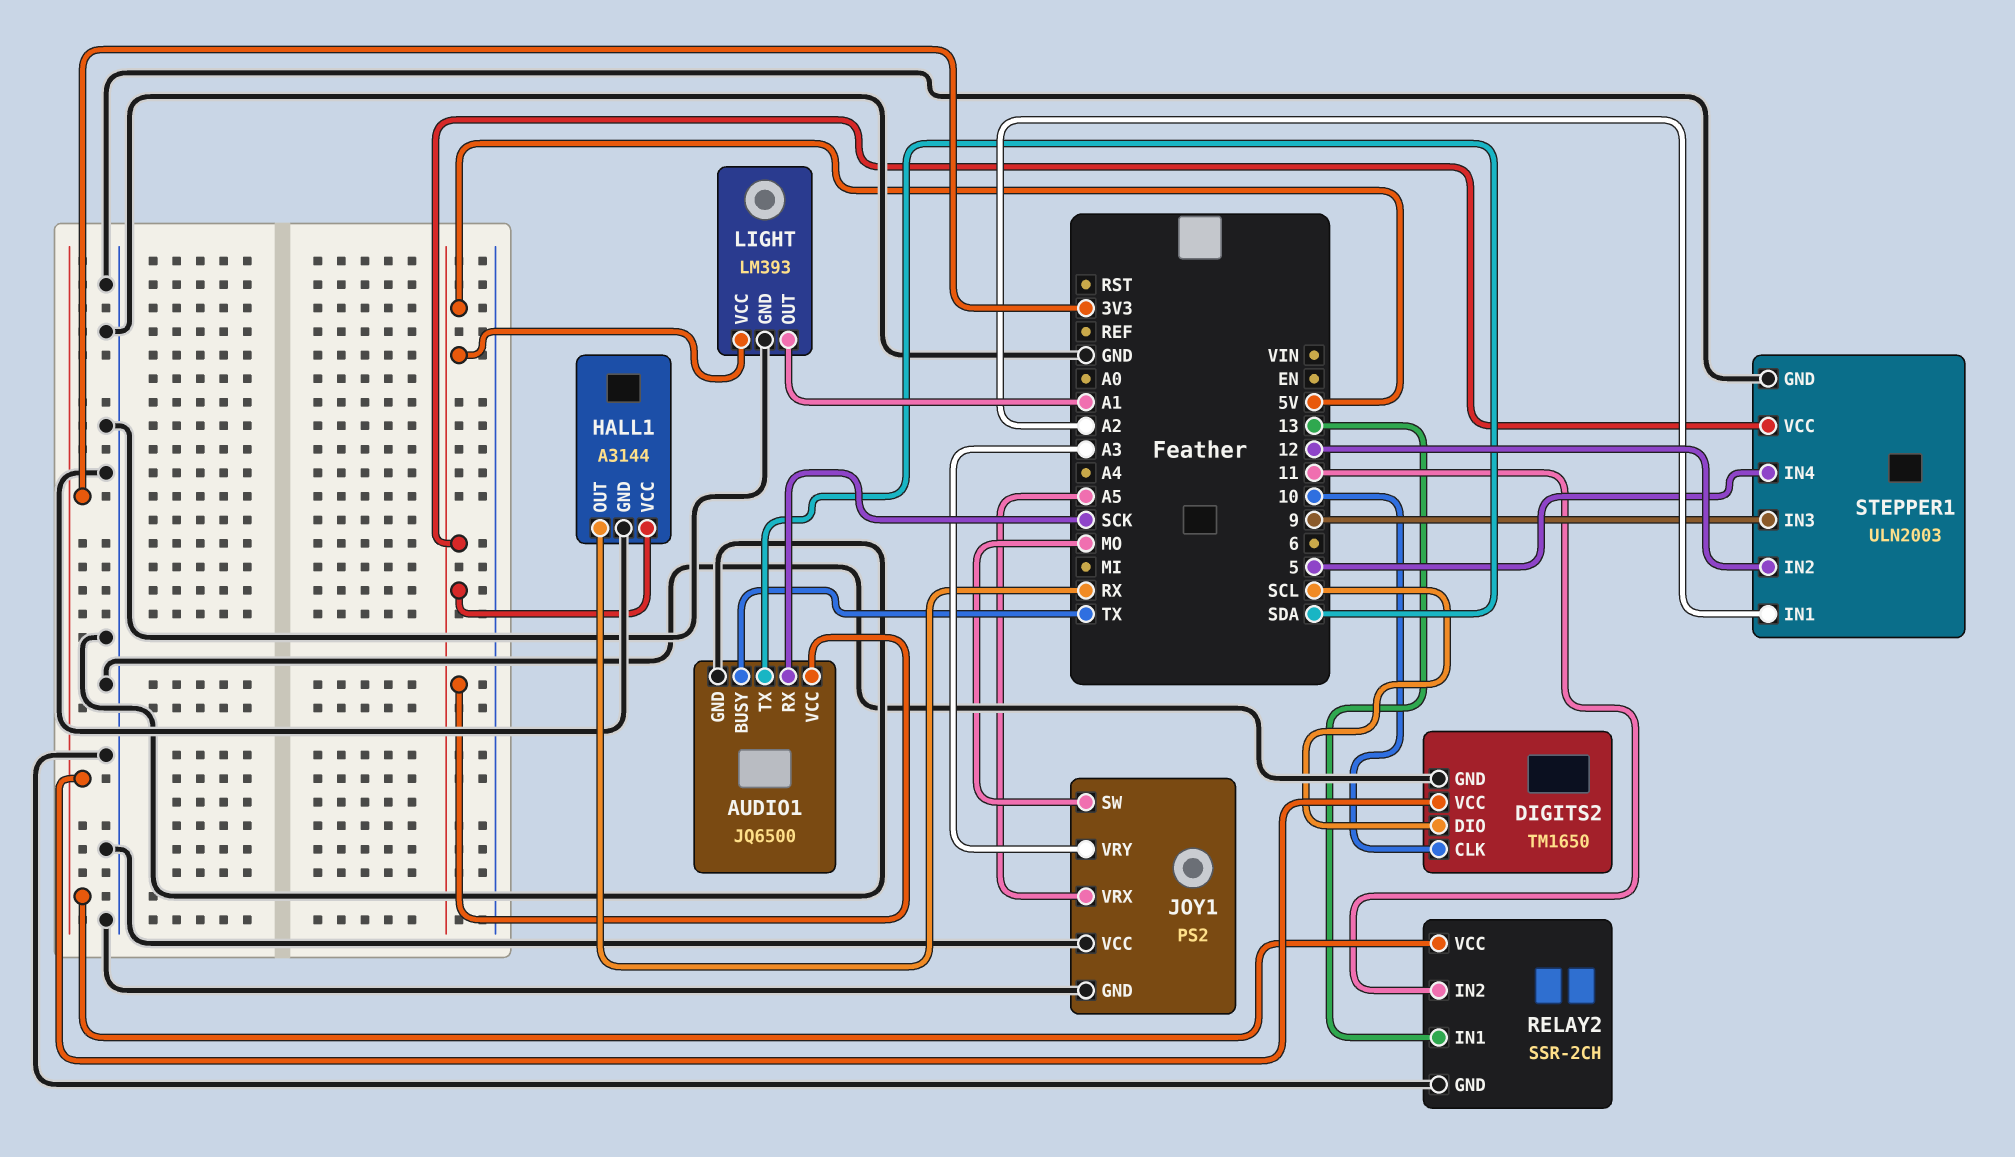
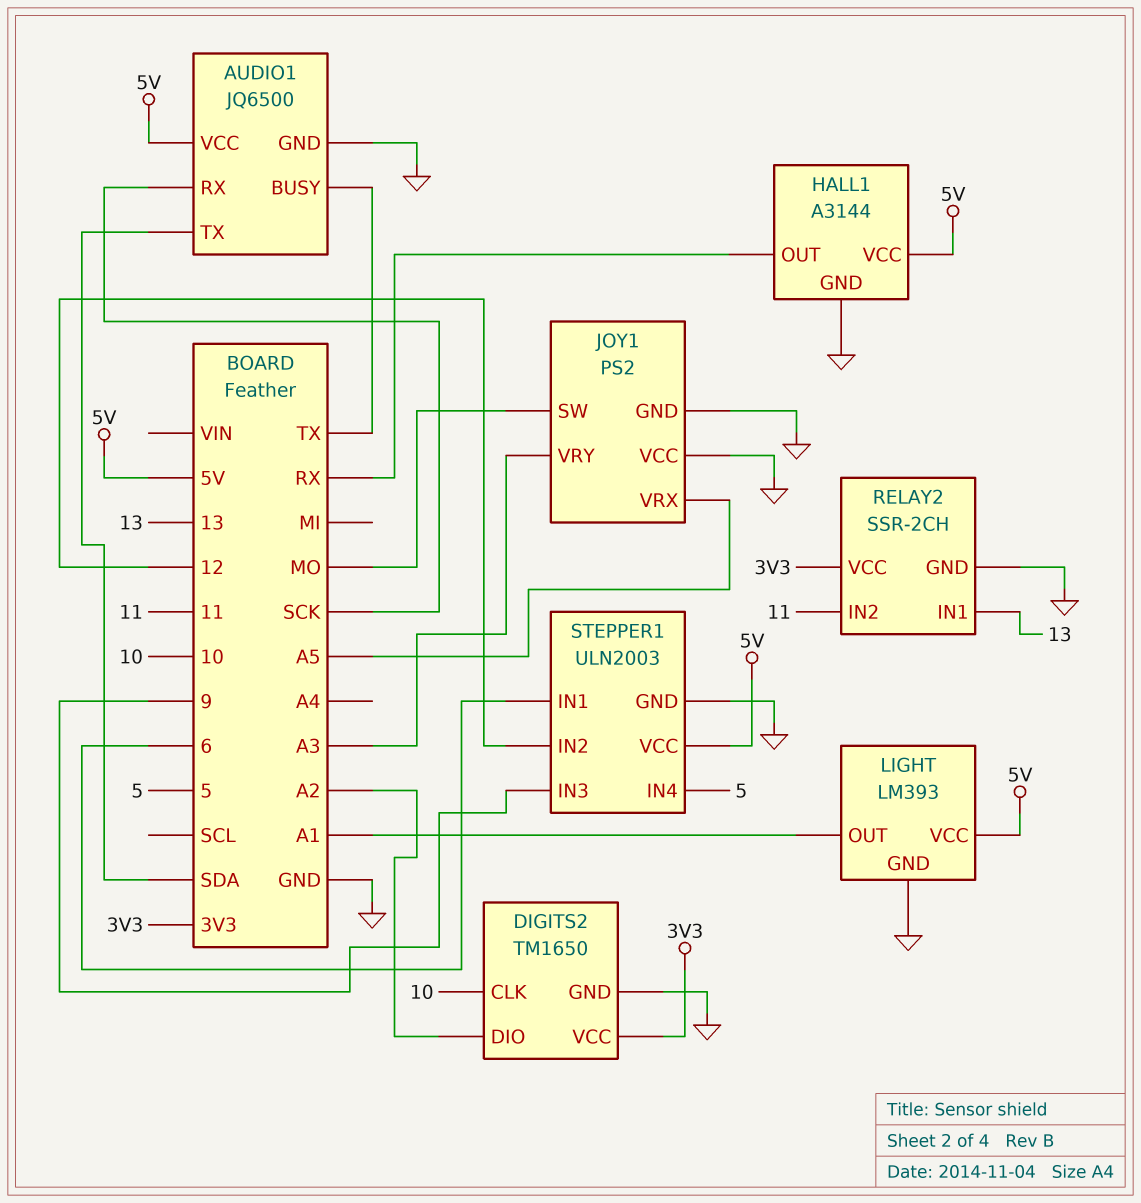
DIGITS2 pin DIO: SCL -> A2
STEPPER1 pin IN1: A2 -> 6

